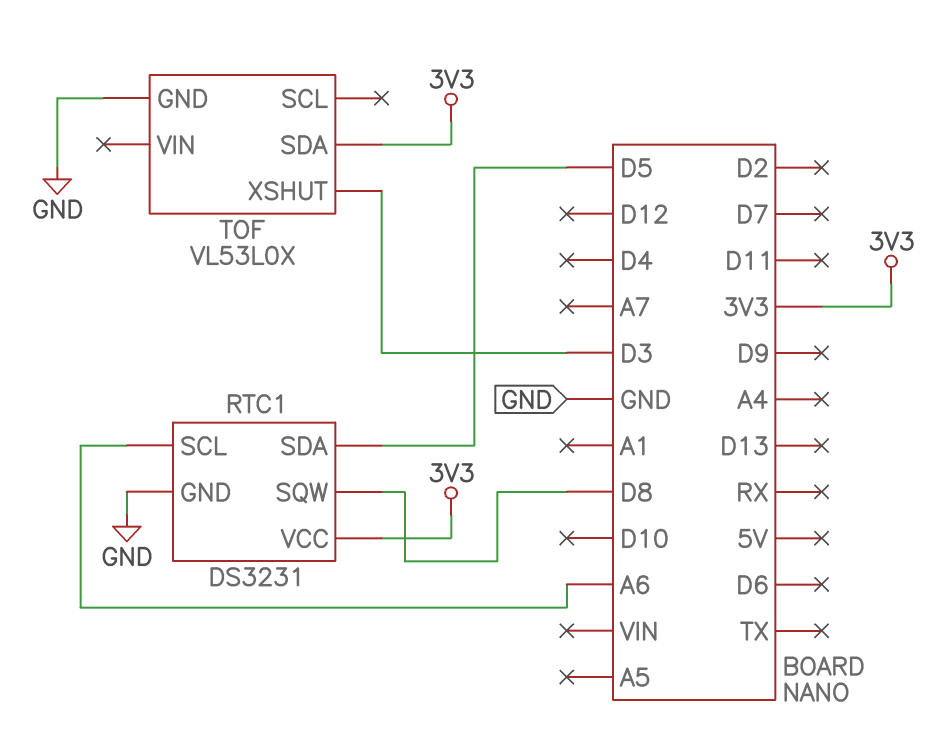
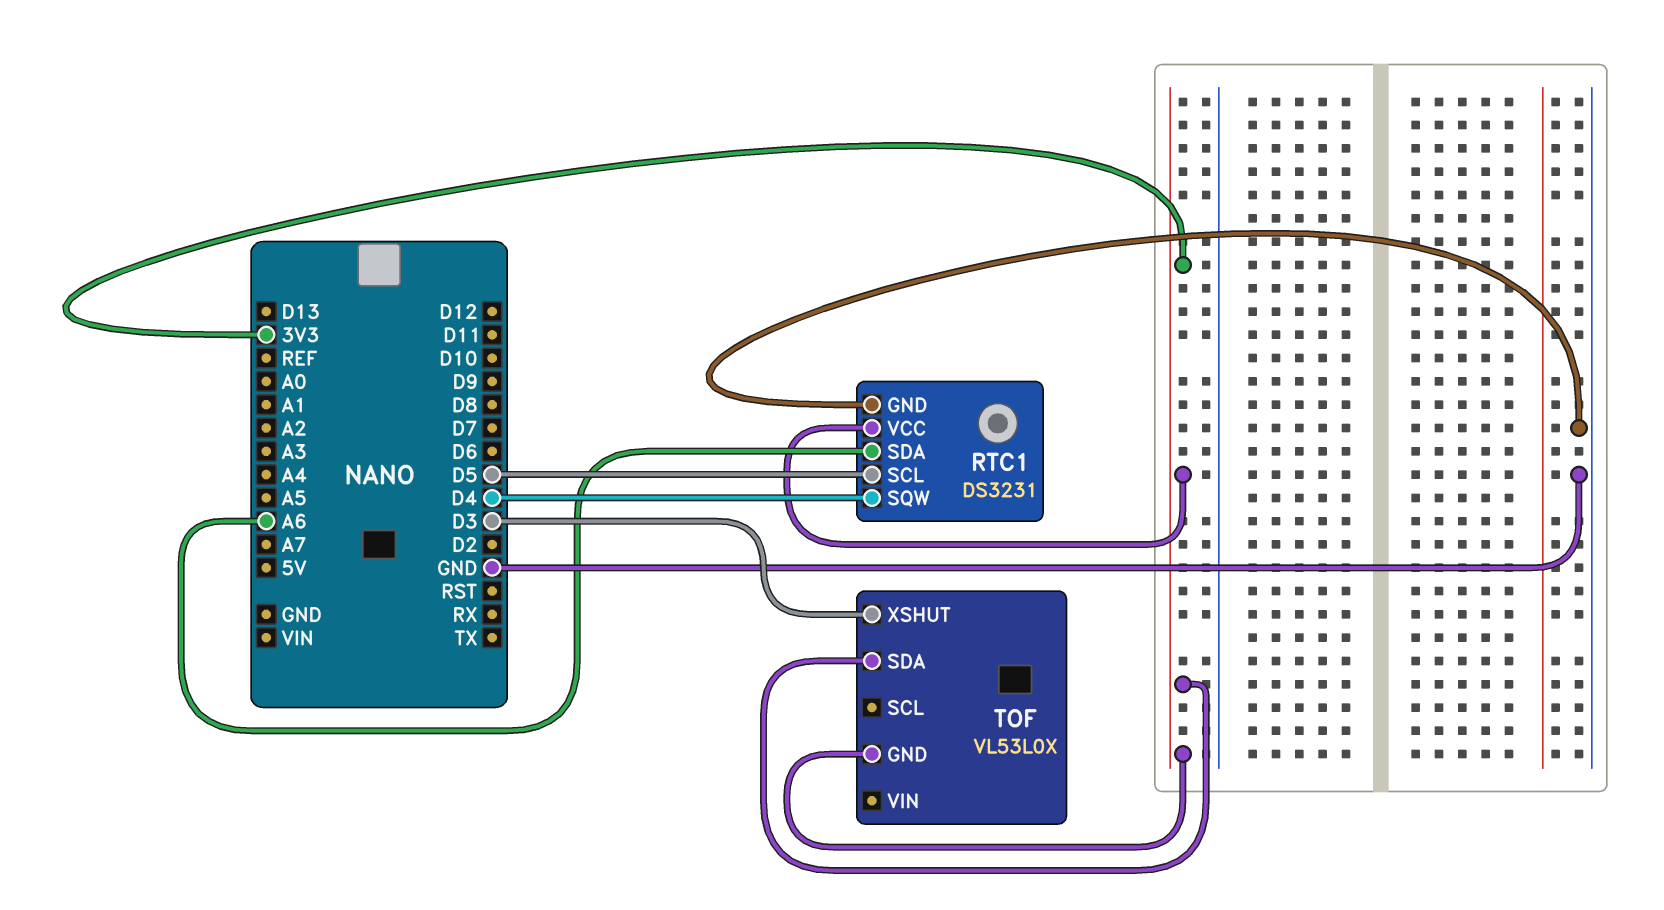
RTC1 pin SCL: A6 -> D5
RTC1 pin SDA: D5 -> A6
RTC1 pin SQW: D8 -> D4
TOF pin GND: GND -> 3V3

